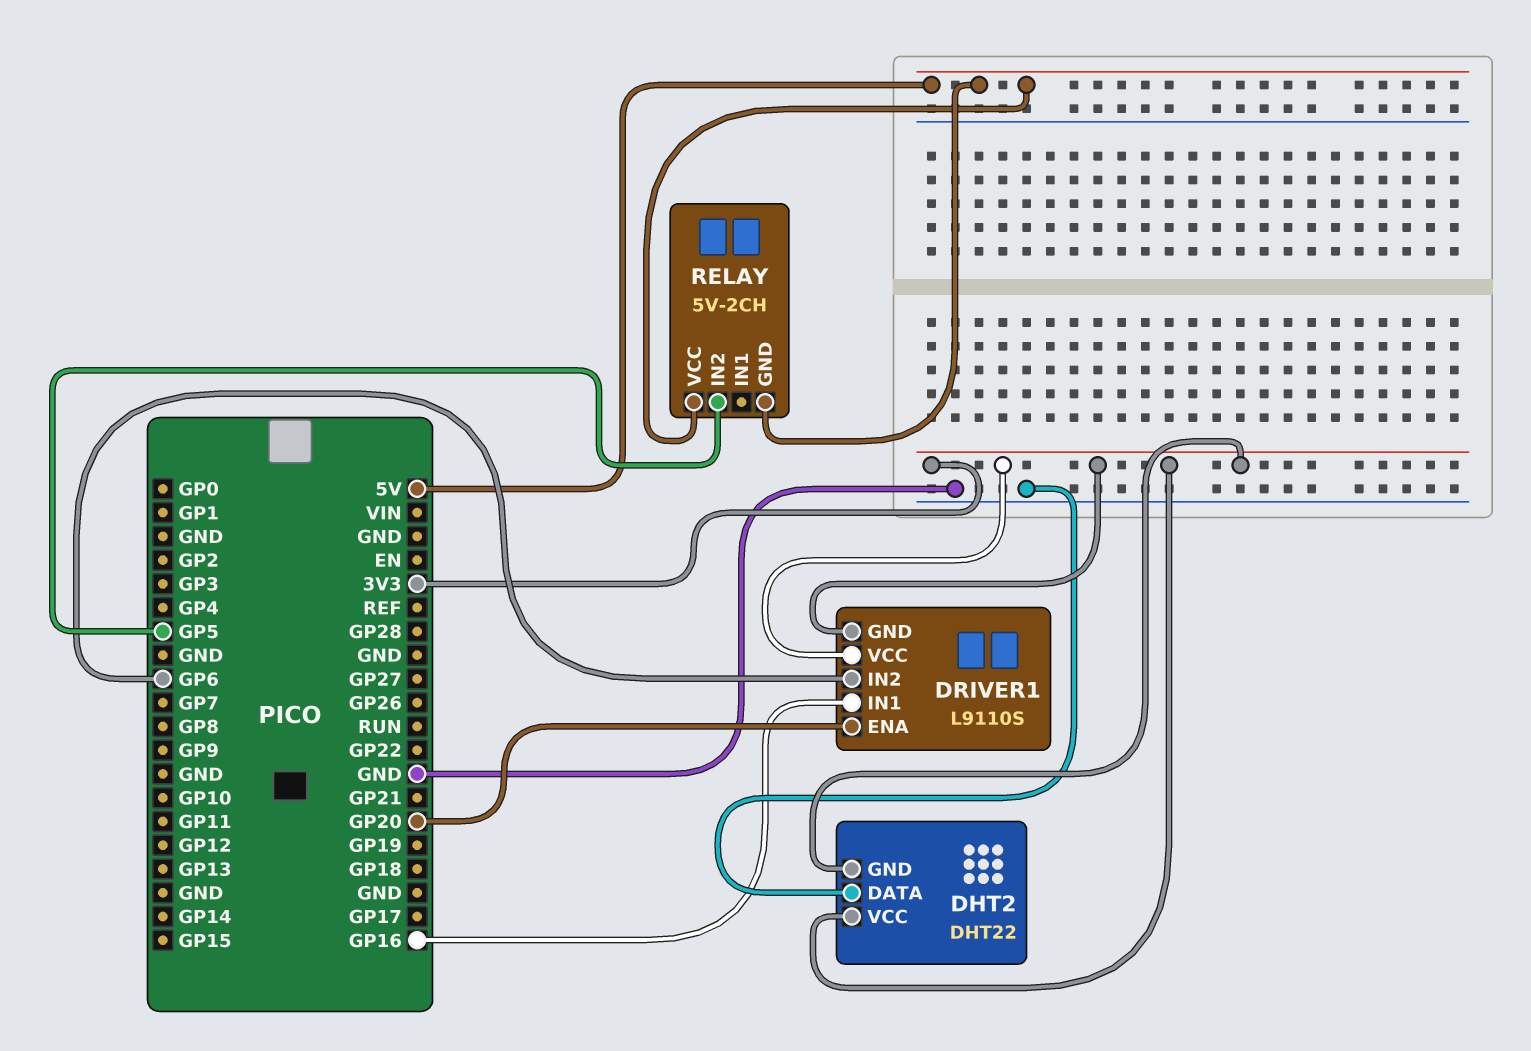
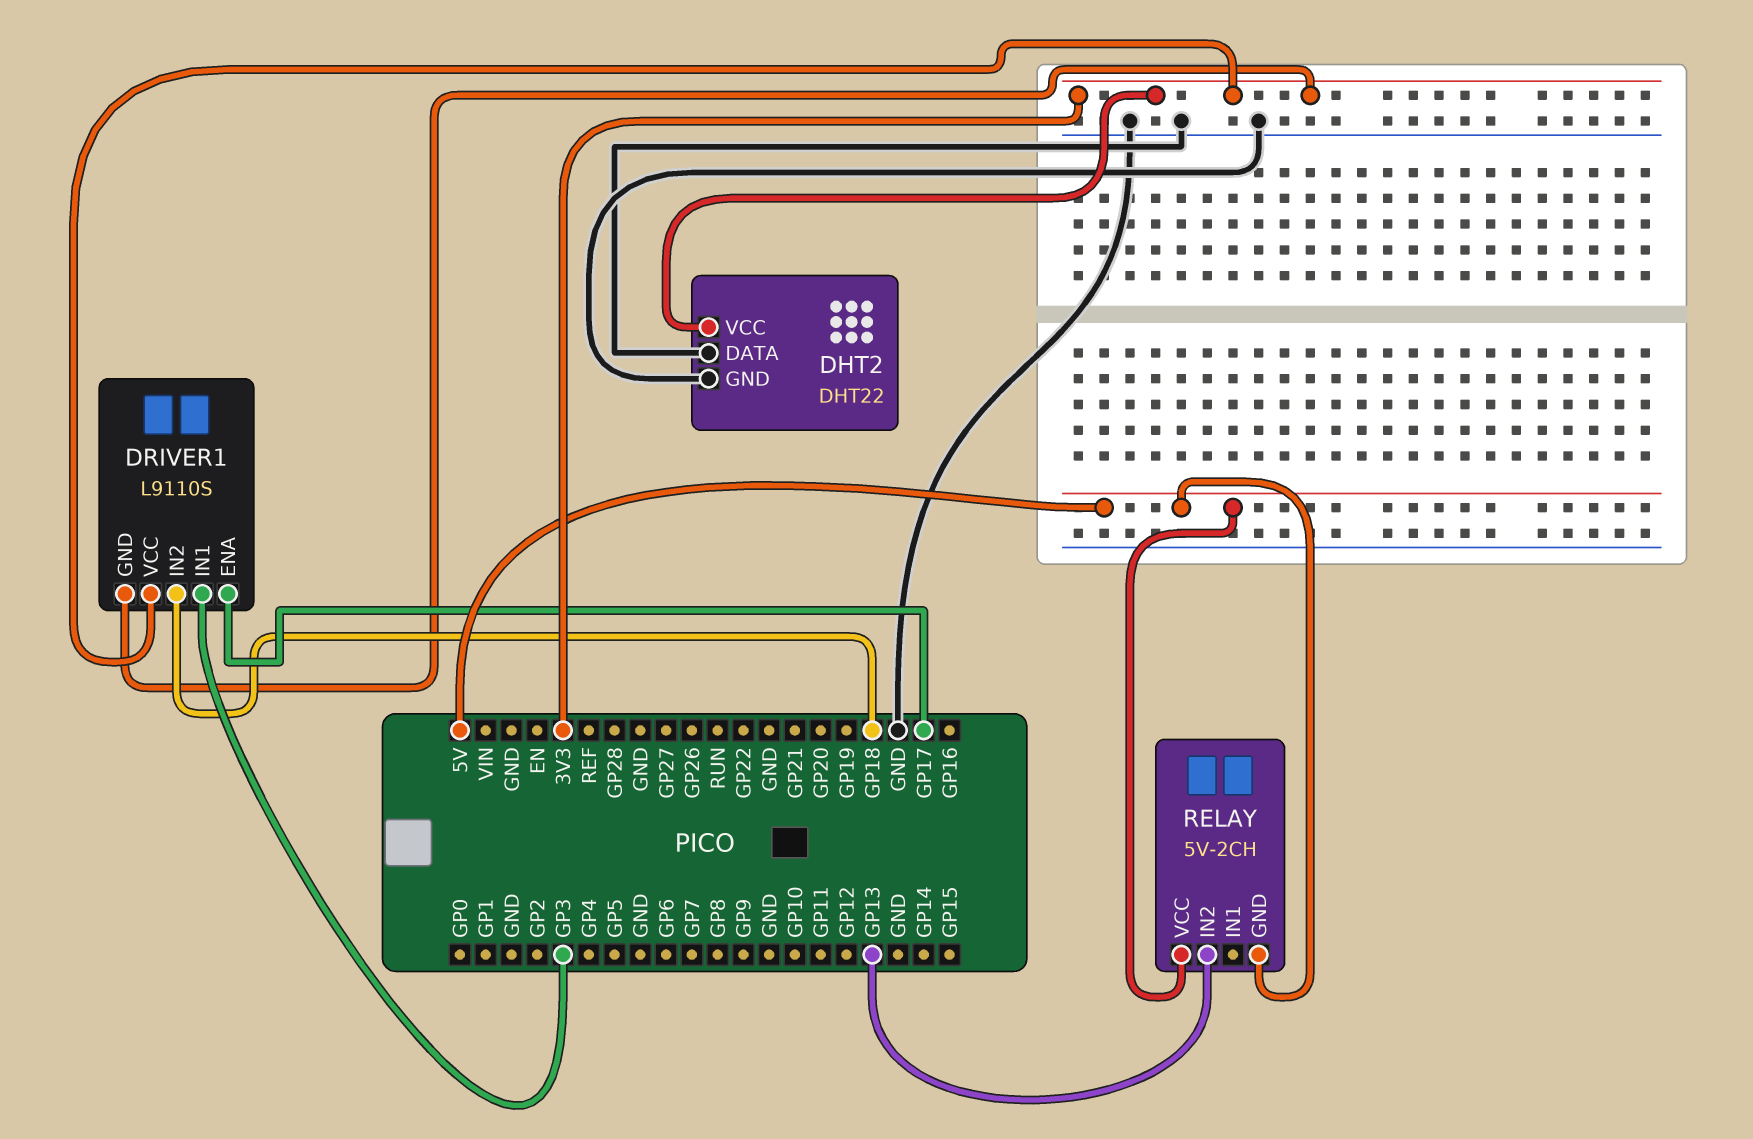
DHT2 pin GND: 3V3 -> GND
DRIVER1 pin ENA: GP20 -> GP17
DRIVER1 pin IN1: GP16 -> GP3
DRIVER1 pin IN2: GP6 -> GP18
RELAY pin IN2: GP5 -> GP13

